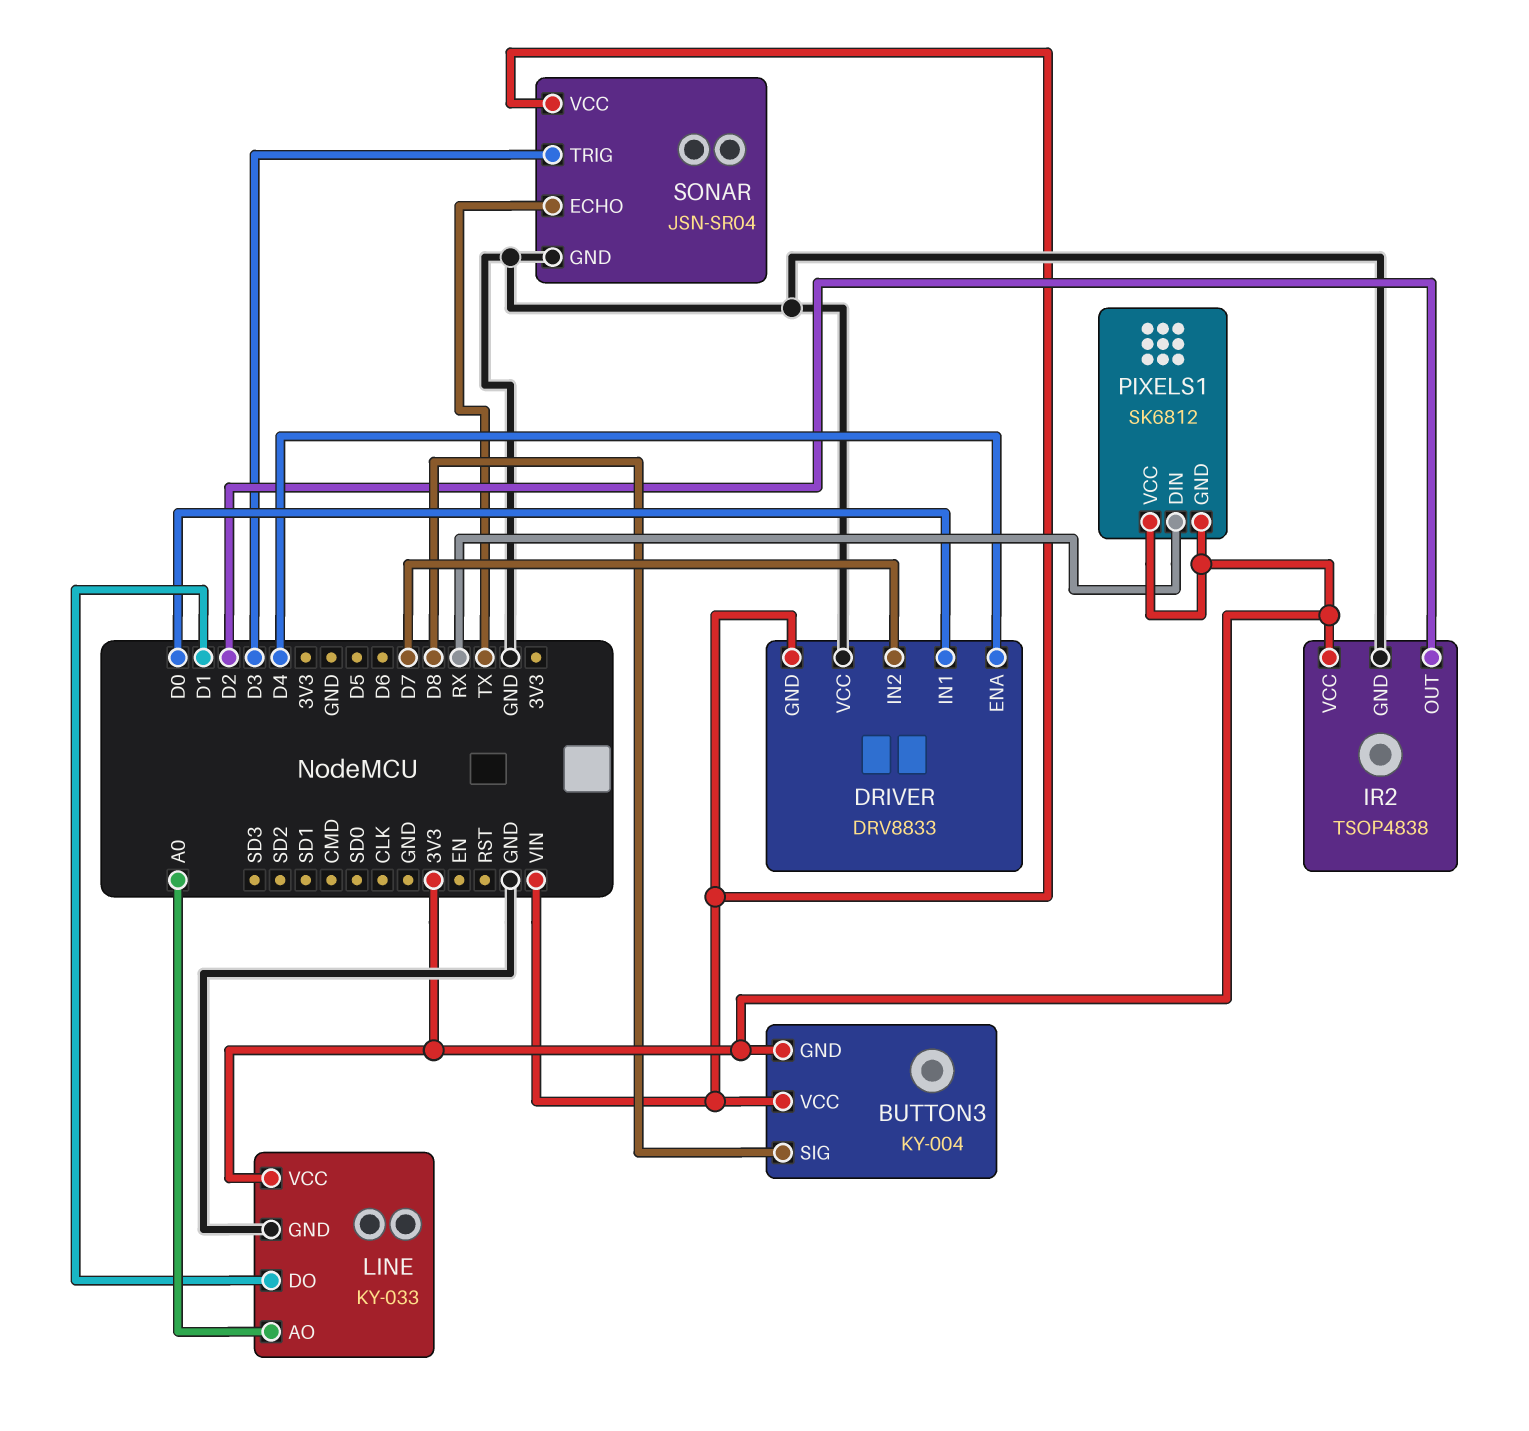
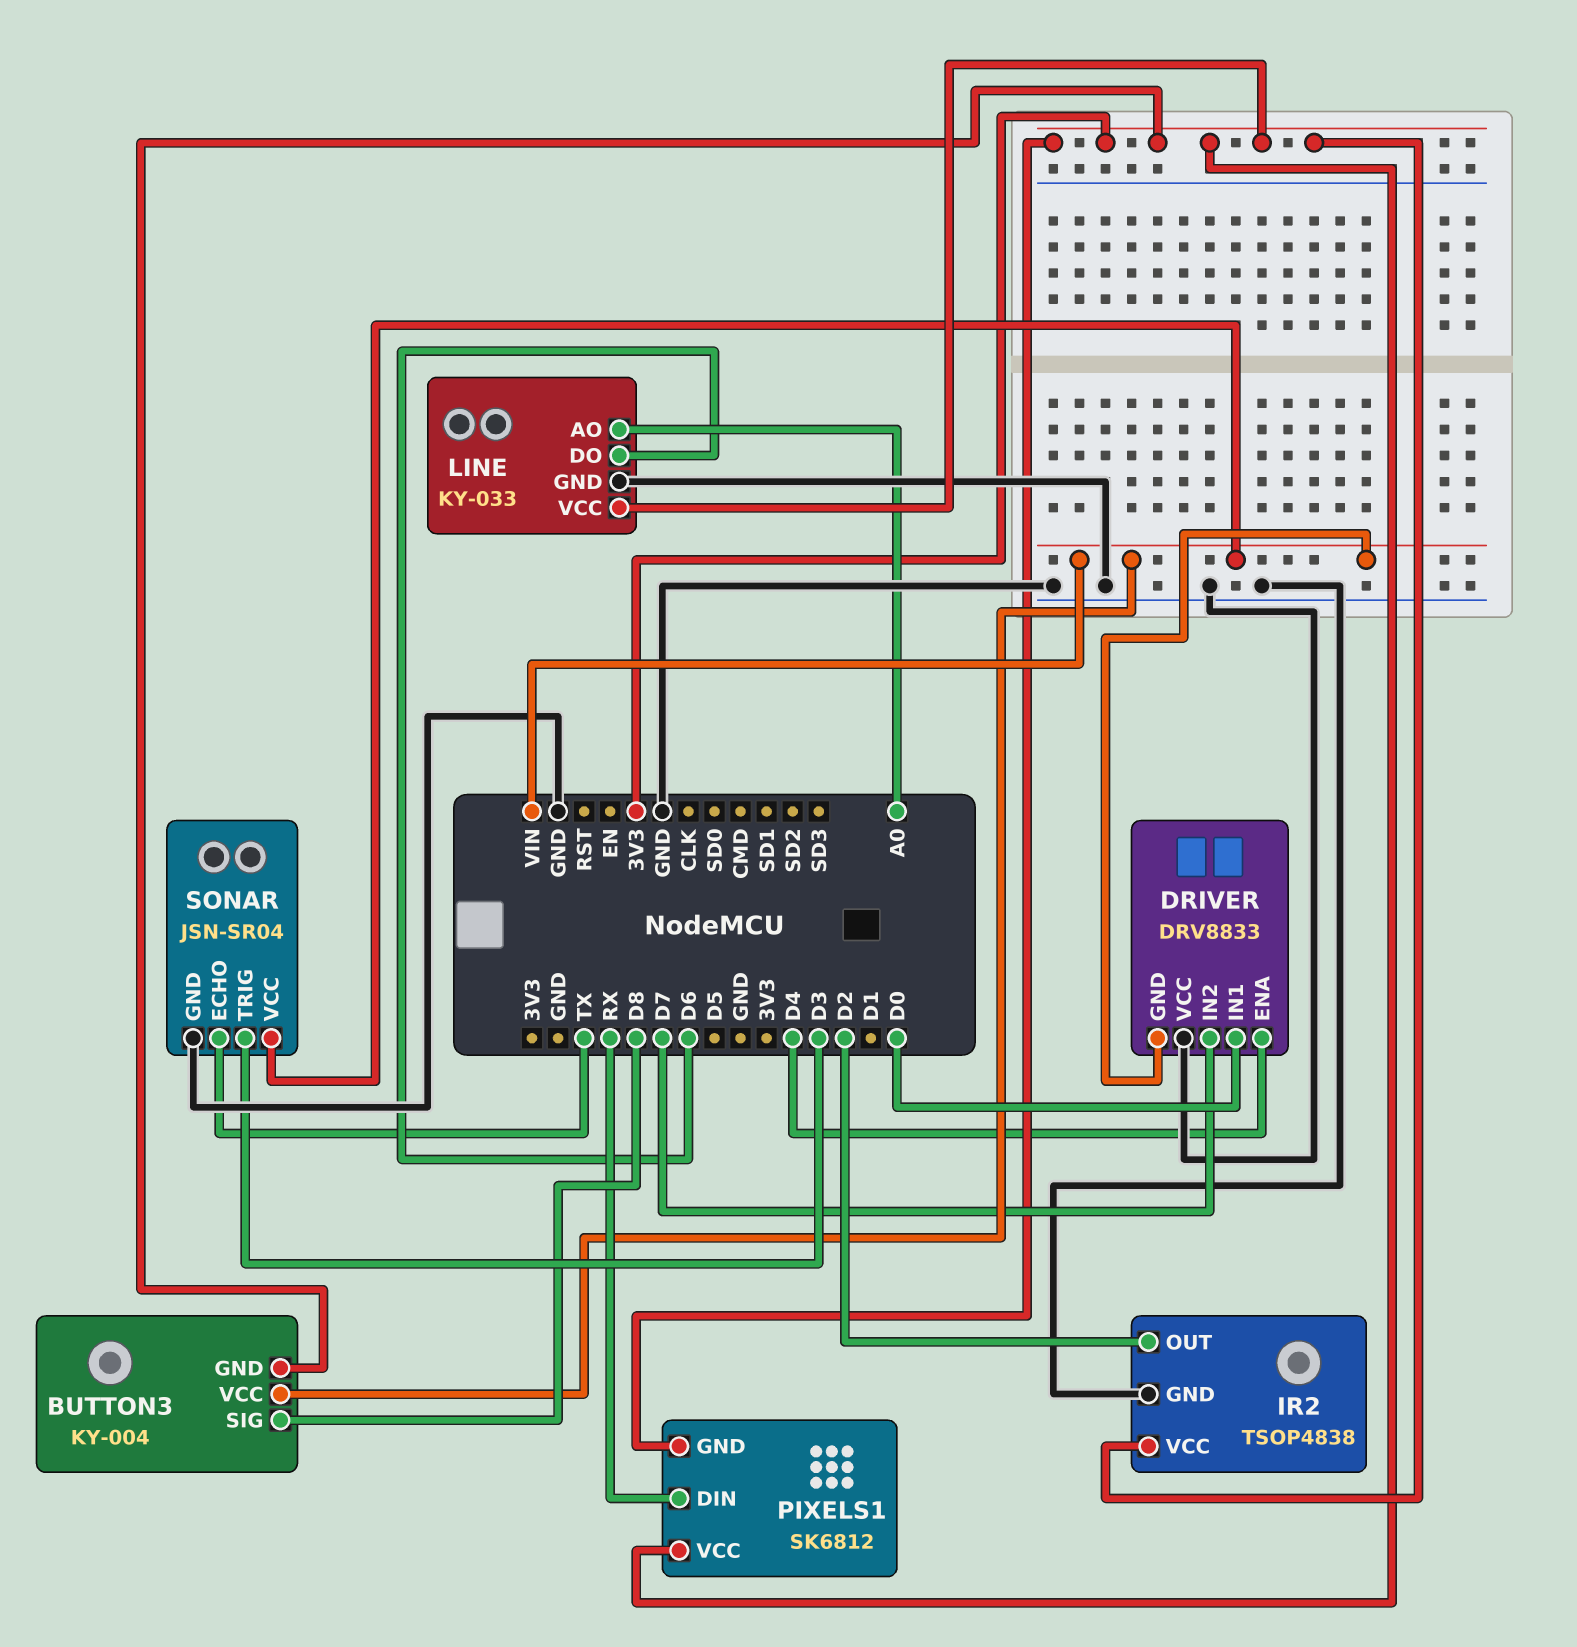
LINE pin DO: D1 -> D6

